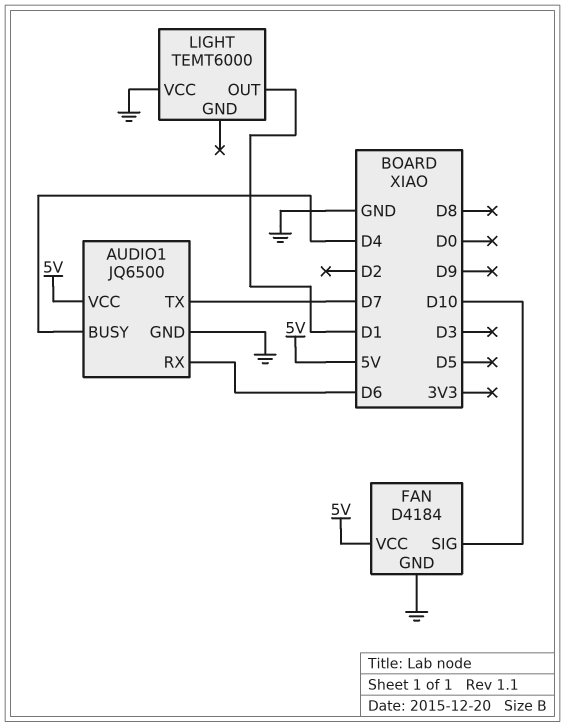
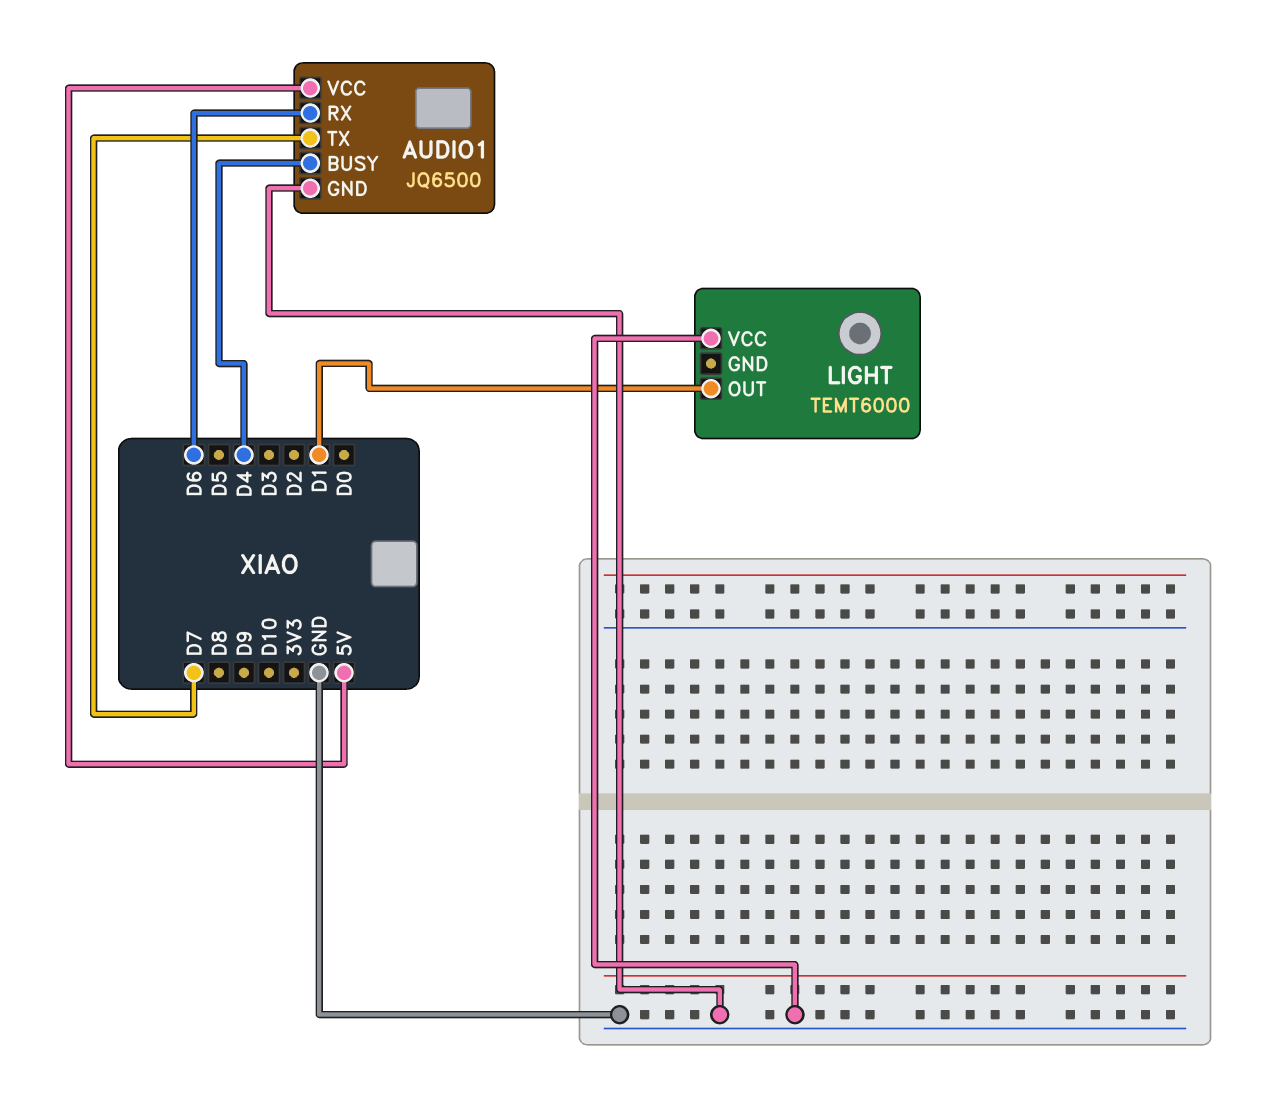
FAN: D4184 -> none
FAN pin GND: GND -> none
FAN pin SIG: D10 -> none
FAN pin VCC: 5V -> none

